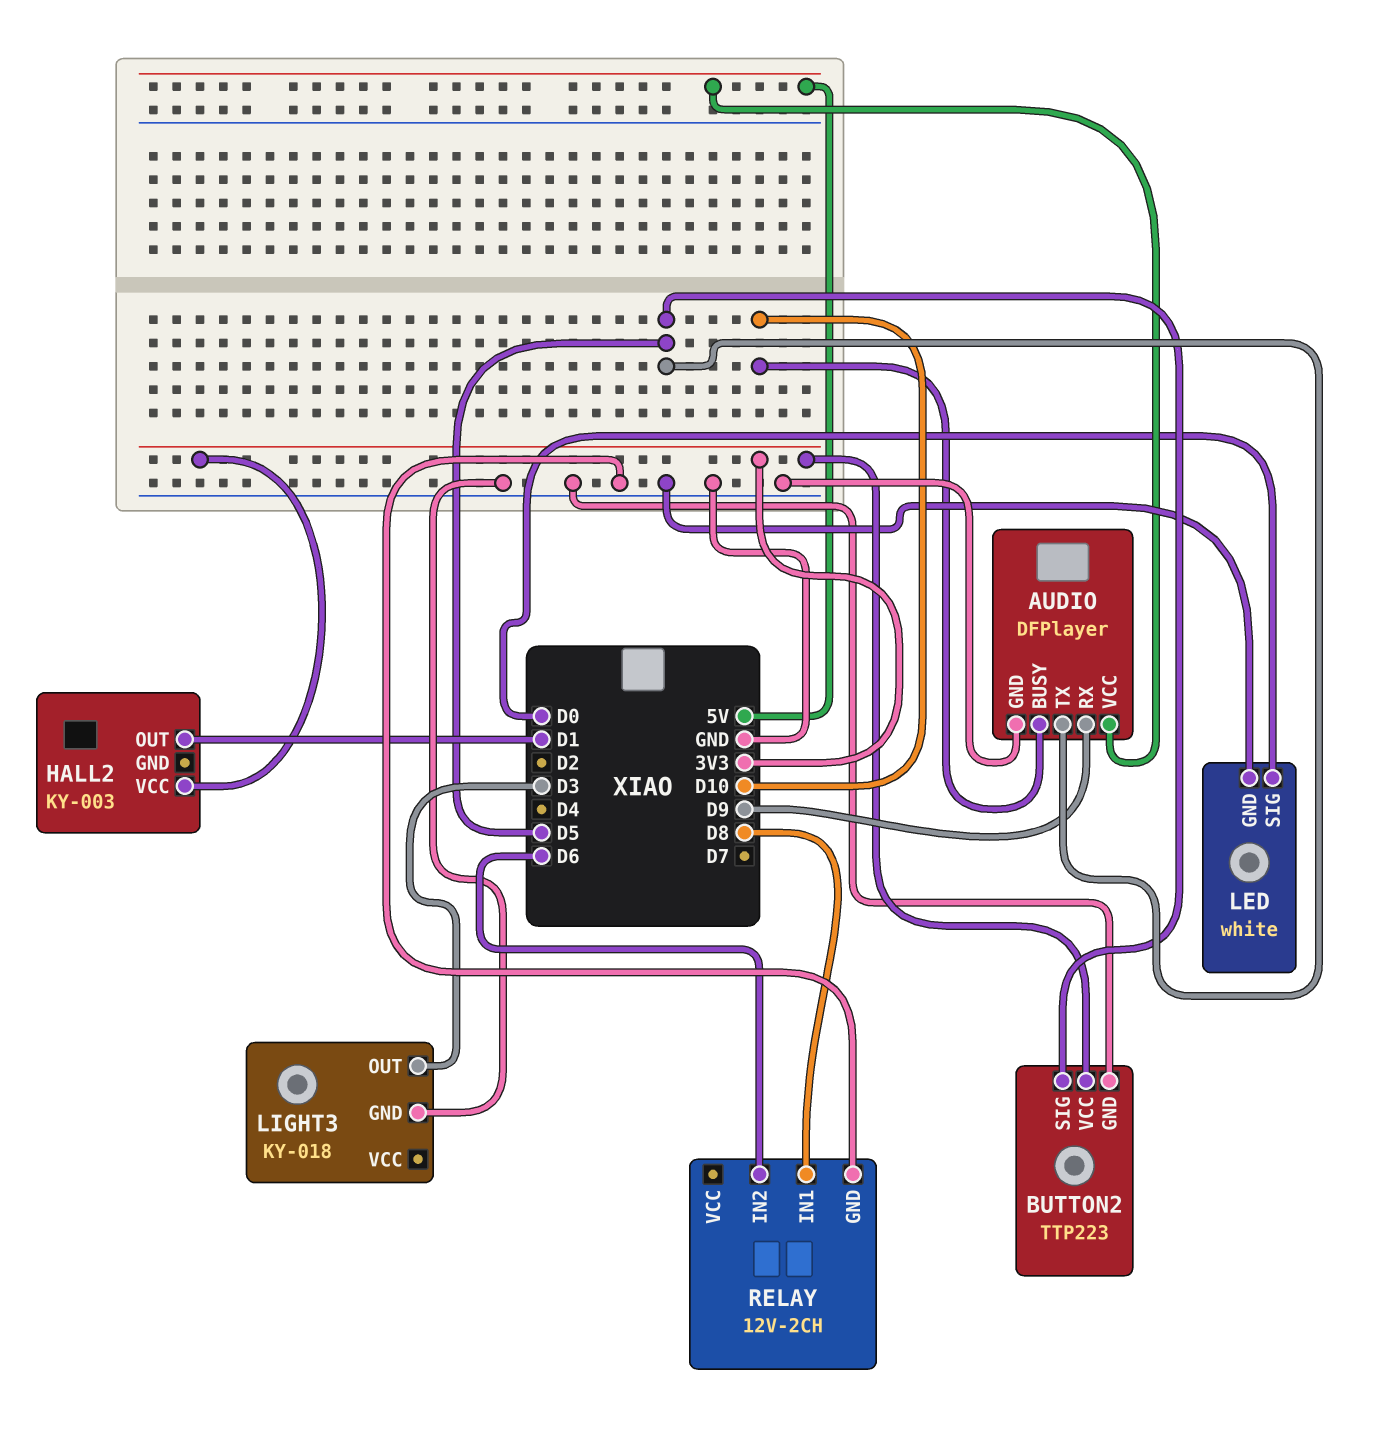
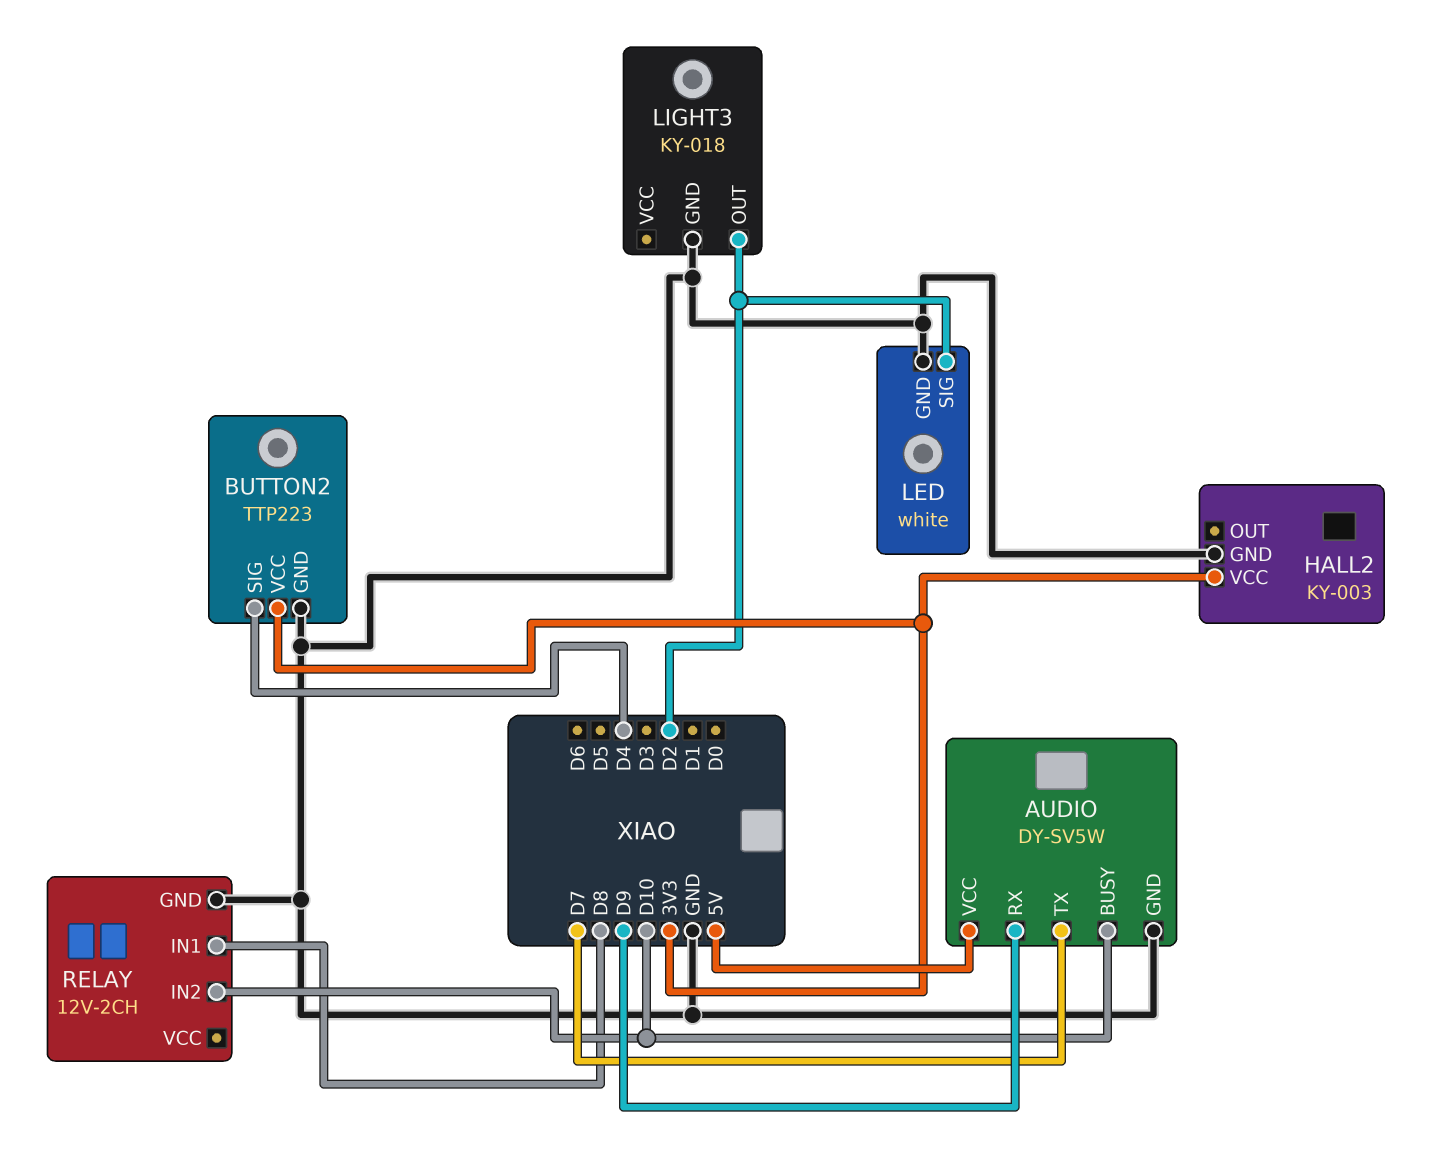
AUDIO: DFPlayer -> DY-SV5W
AUDIO pin TX: D5 -> D7
BUTTON2 pin SIG: D5 -> D4
HALL2 pin GND: none -> GND
HALL2 pin OUT: D1 -> none
LED pin SIG: D0 -> D2
LIGHT3 pin OUT: D3 -> D2
RELAY pin IN2: D6 -> D10

